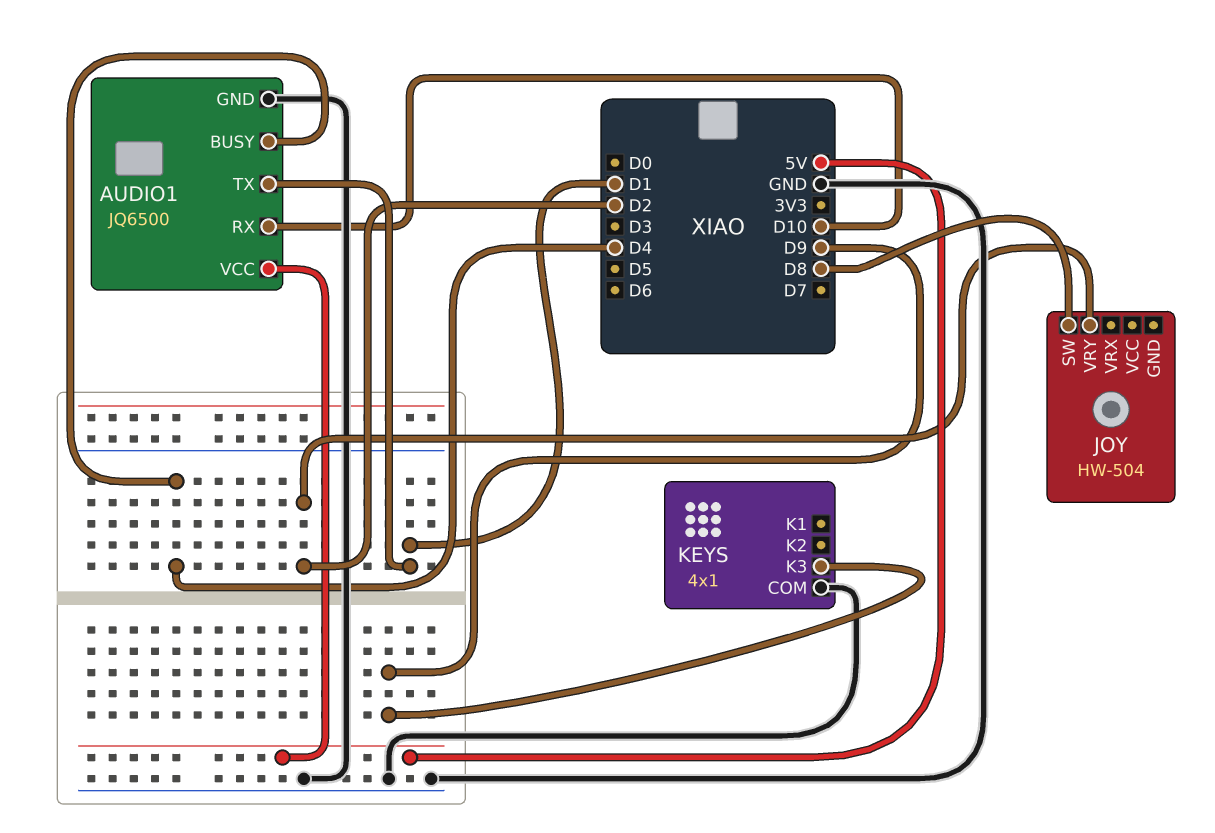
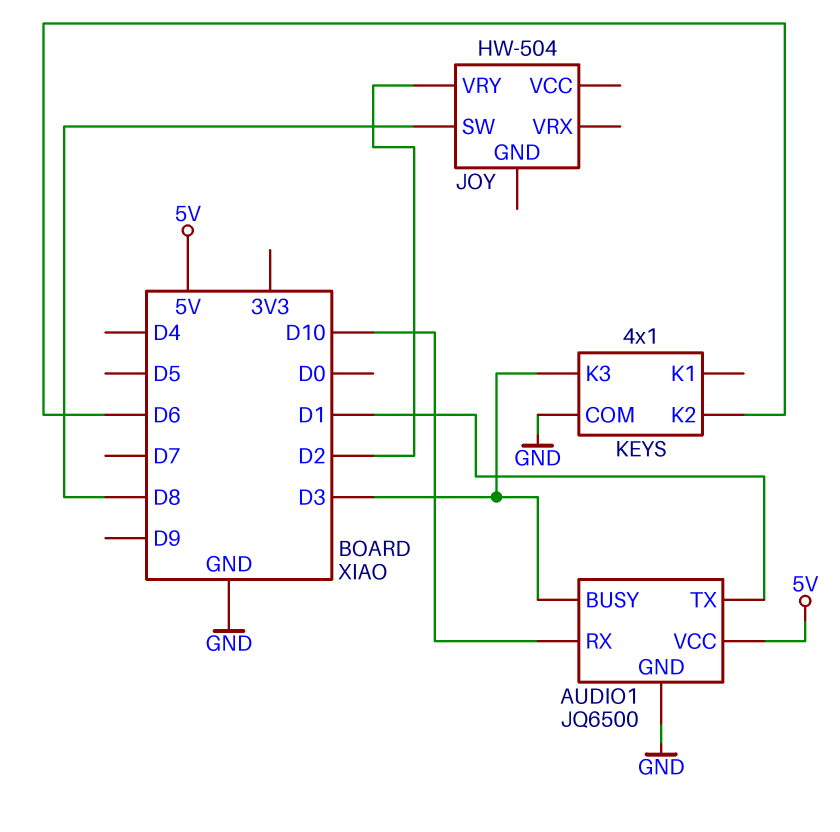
AUDIO1 pin BUSY: D4 -> D3
KEYS pin K2: none -> D6
KEYS pin K3: D9 -> D3

